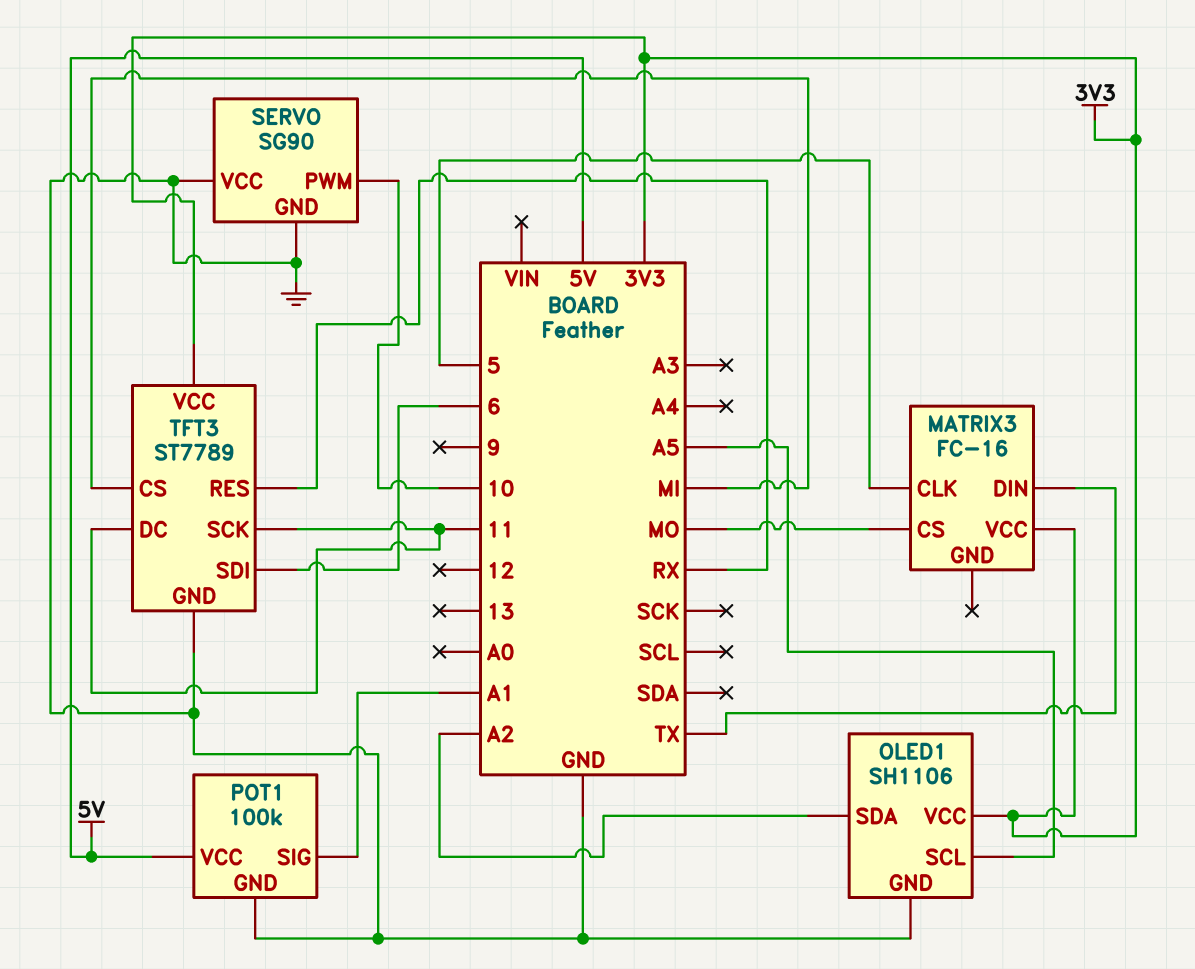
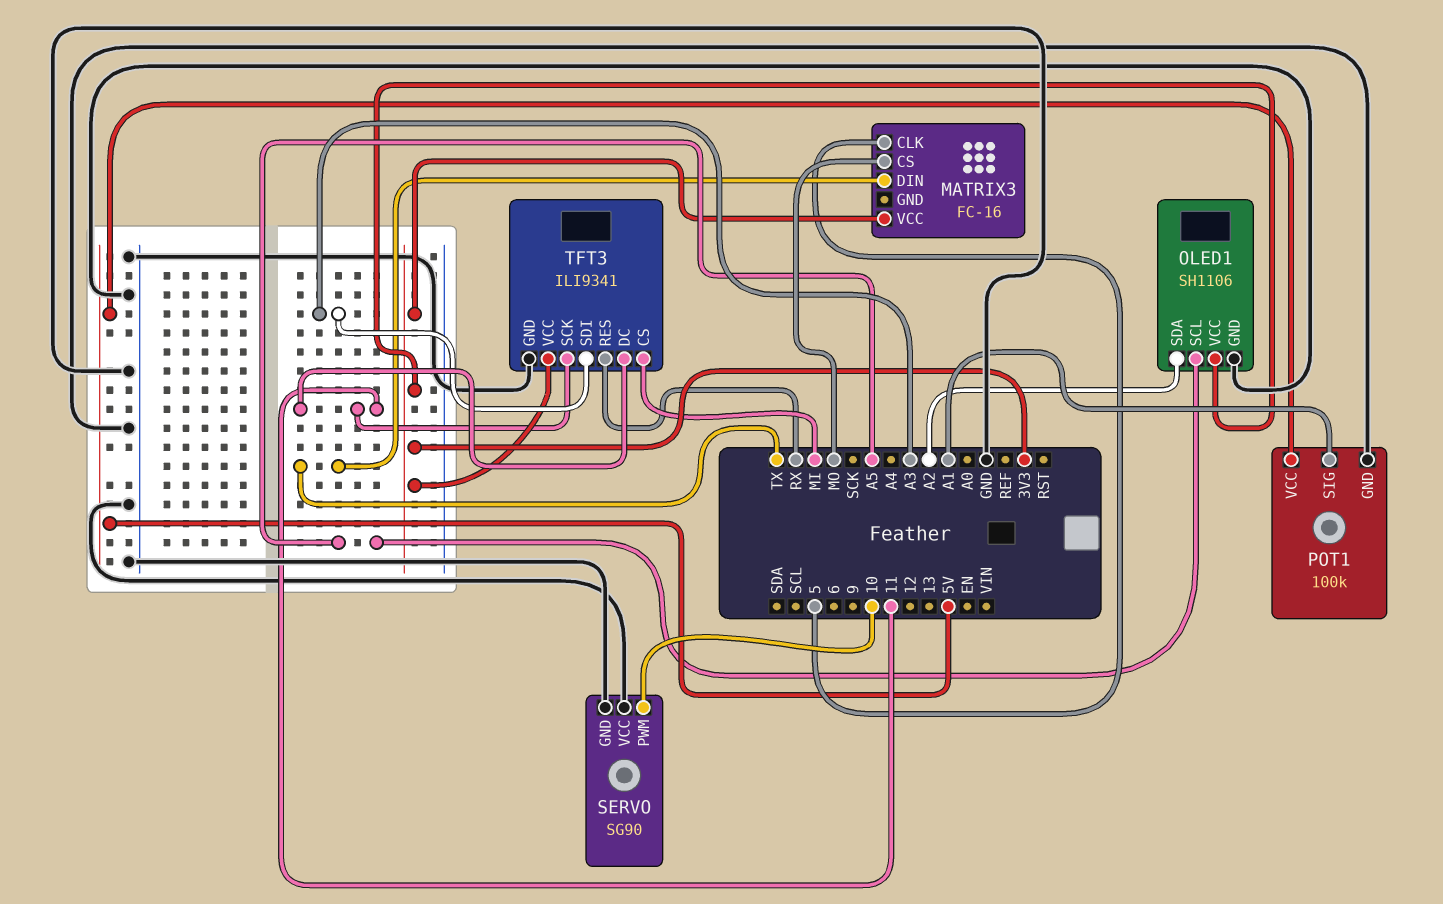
TFT3: ST7789 -> ILI9341
TFT3 pin SDI: 6 -> A3

